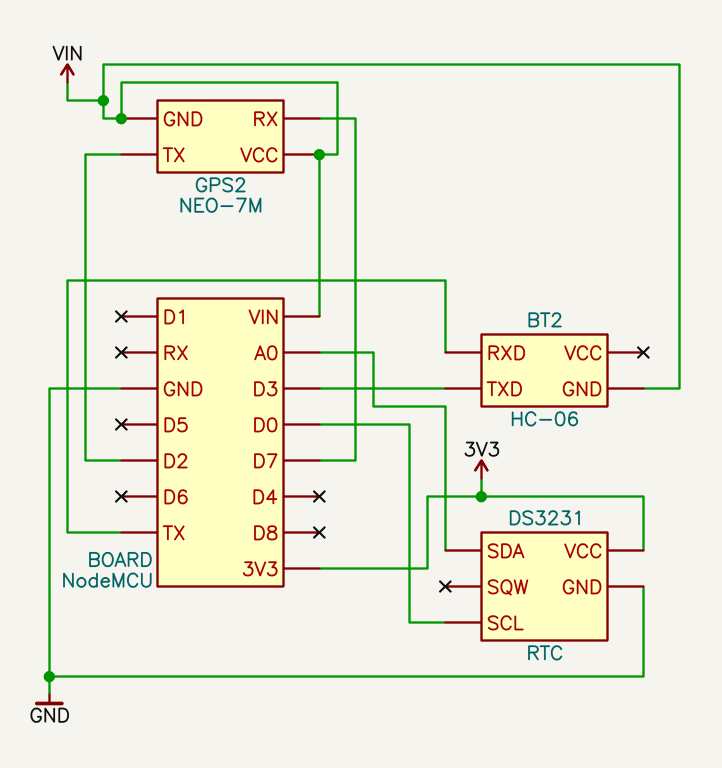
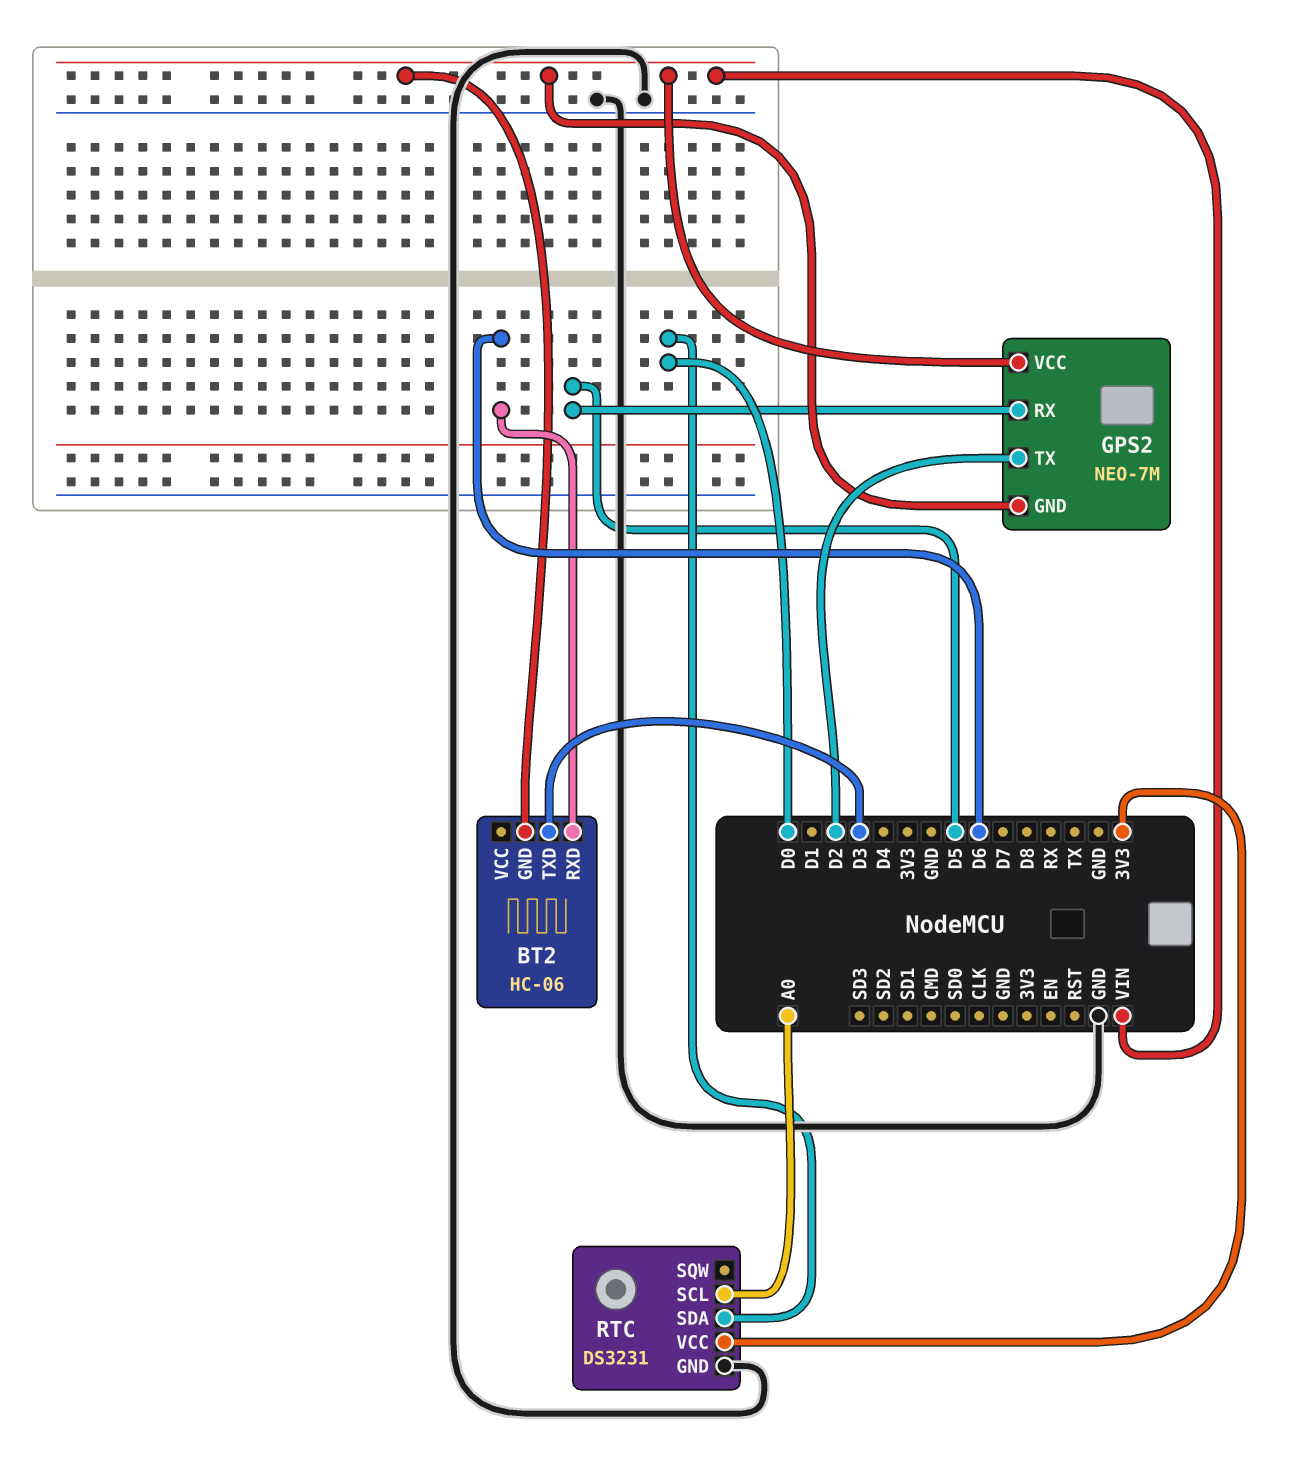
BT2 pin RXD: TX -> D6
GPS2 pin RX: D7 -> D5
RTC pin SCL: D0 -> A0
RTC pin SDA: A0 -> D0

